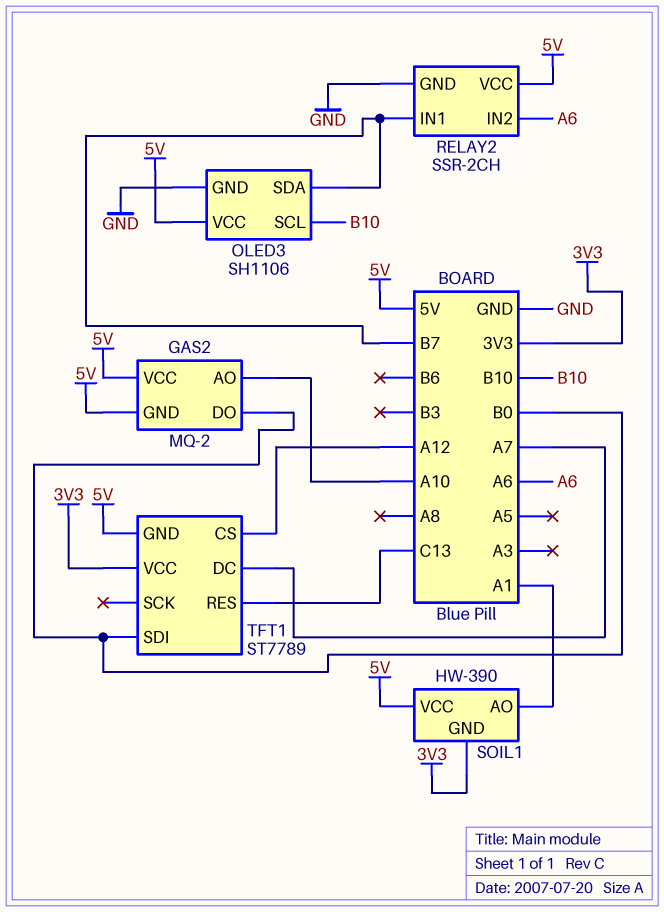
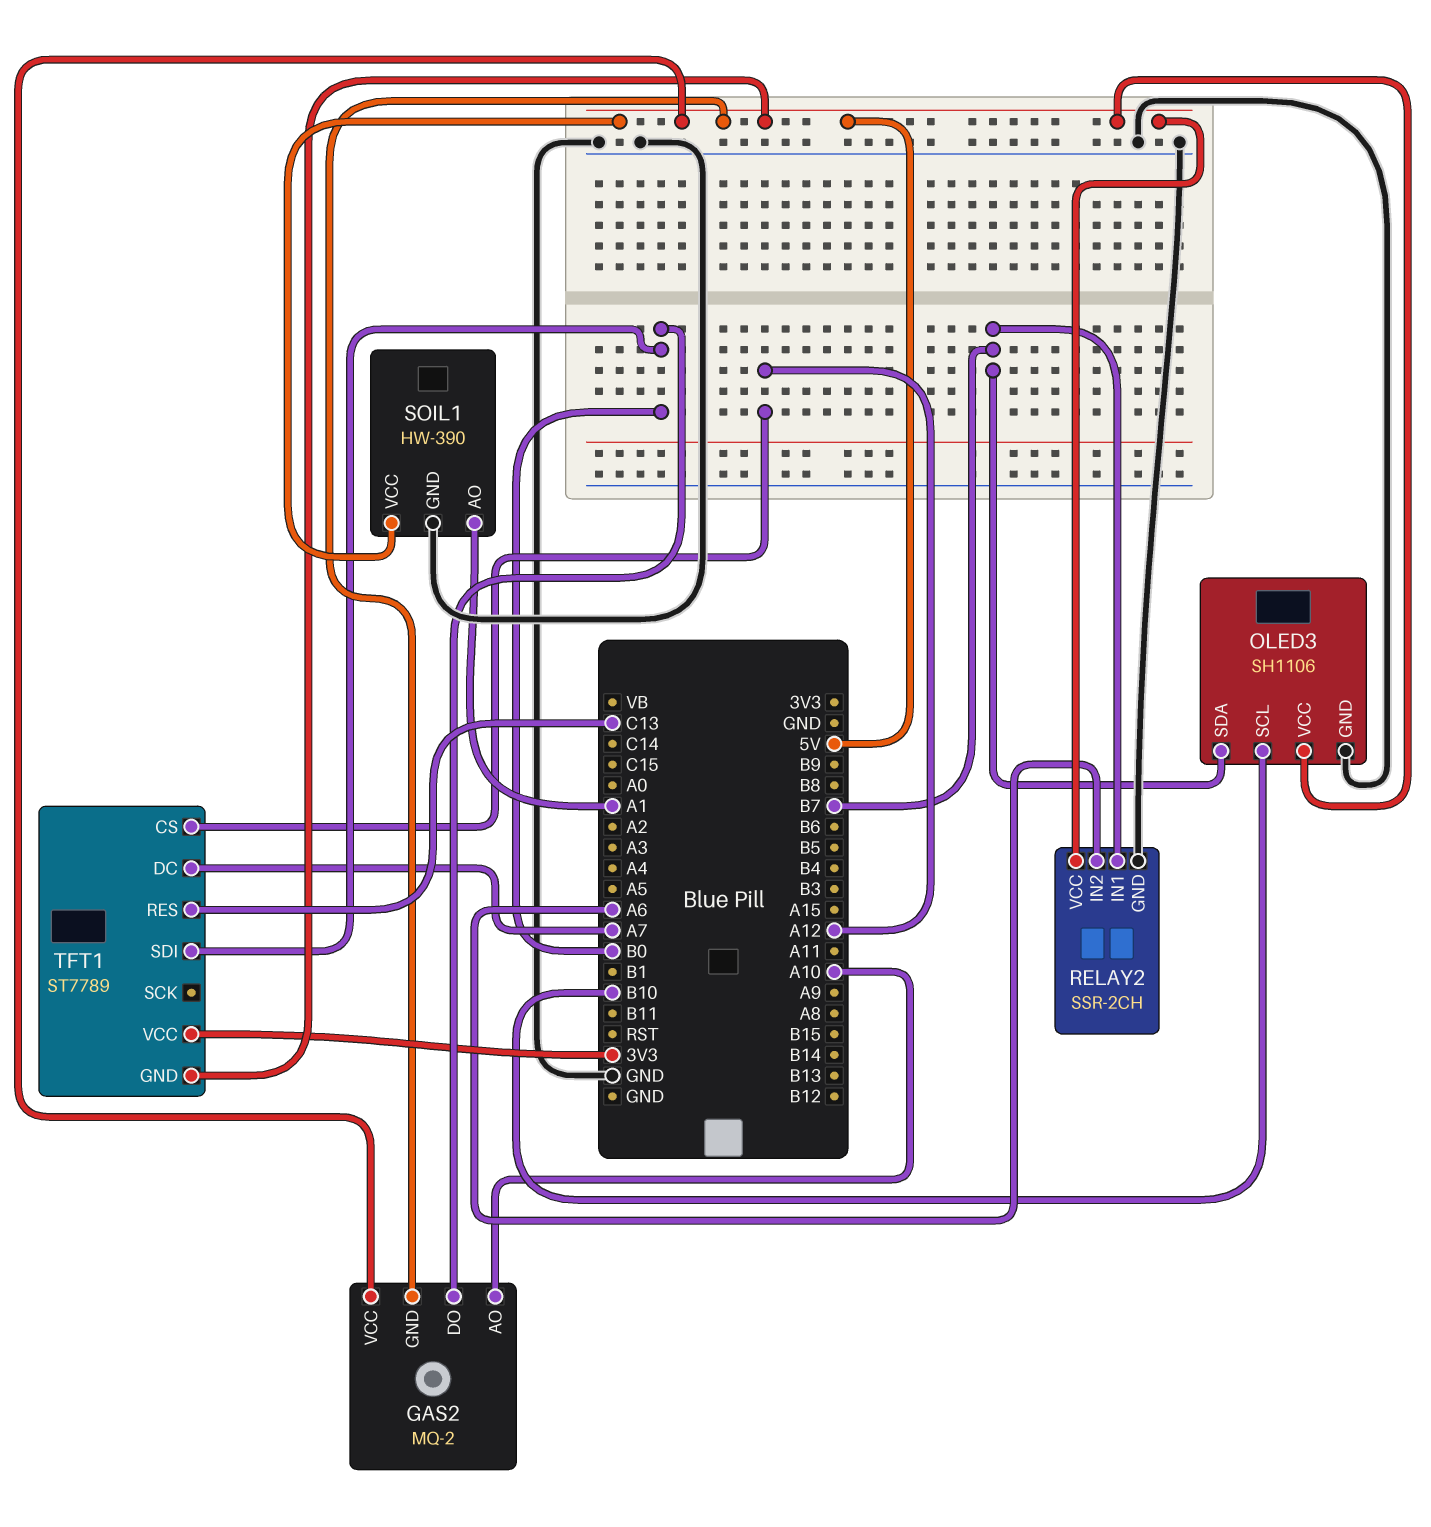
SOIL1 pin GND: 3V3 -> GND

